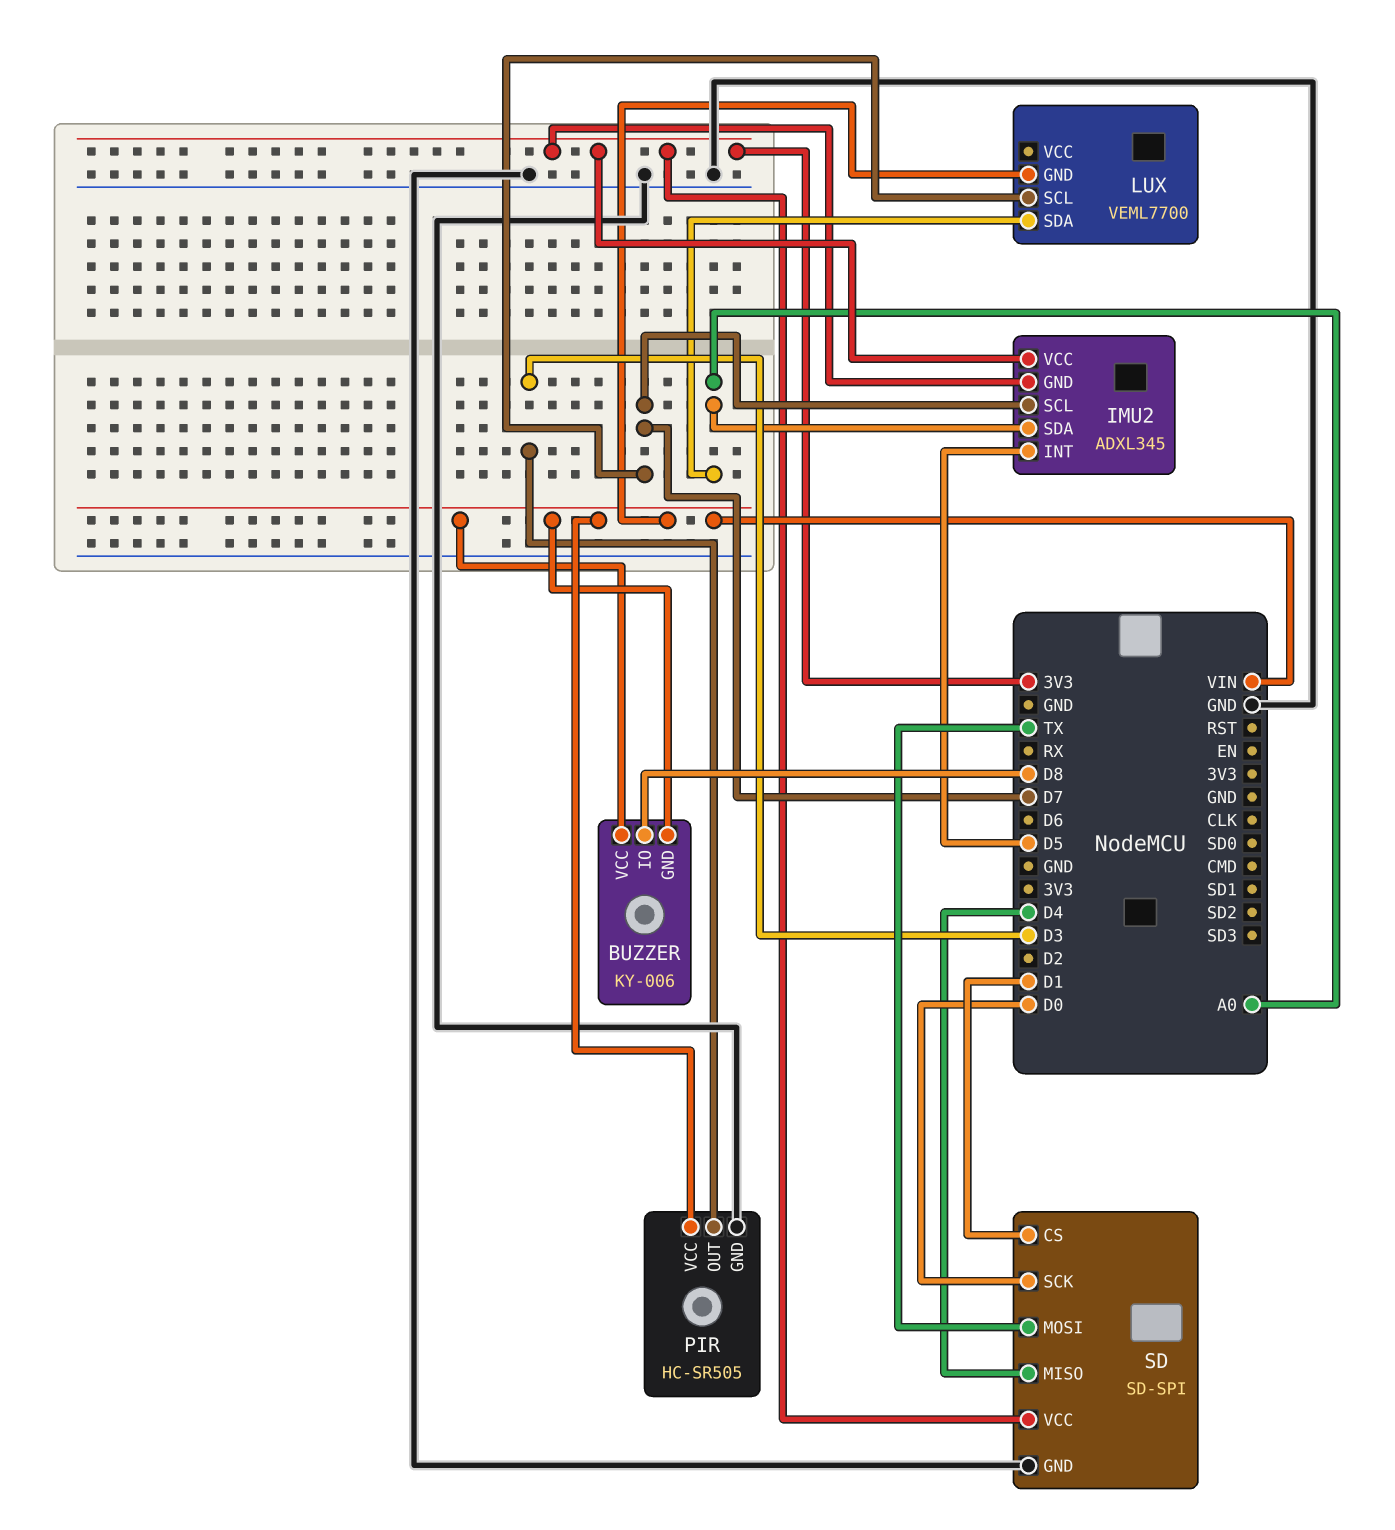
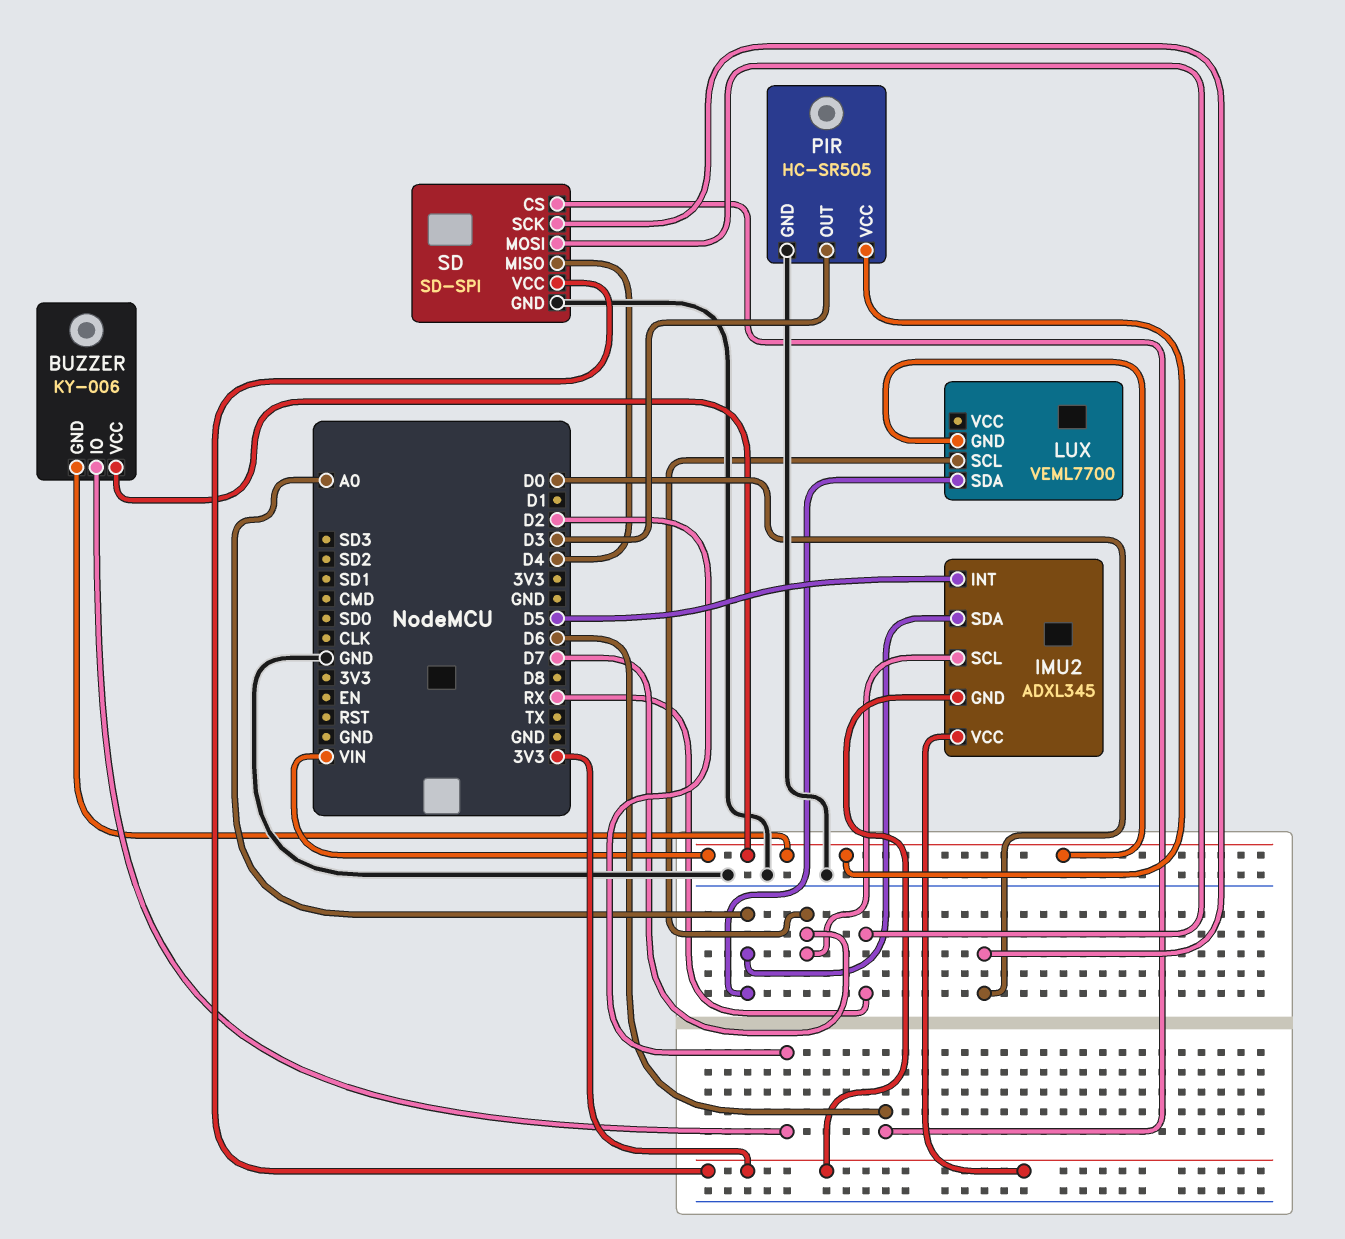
BUZZER pin IO: D8 -> D2
SD pin CS: D1 -> D6
SD pin MOSI: TX -> RX

